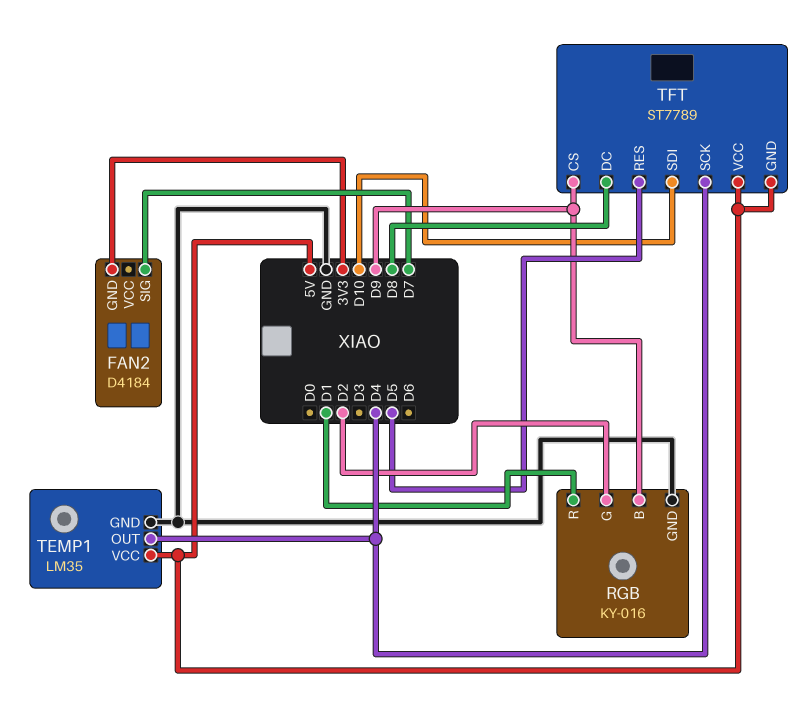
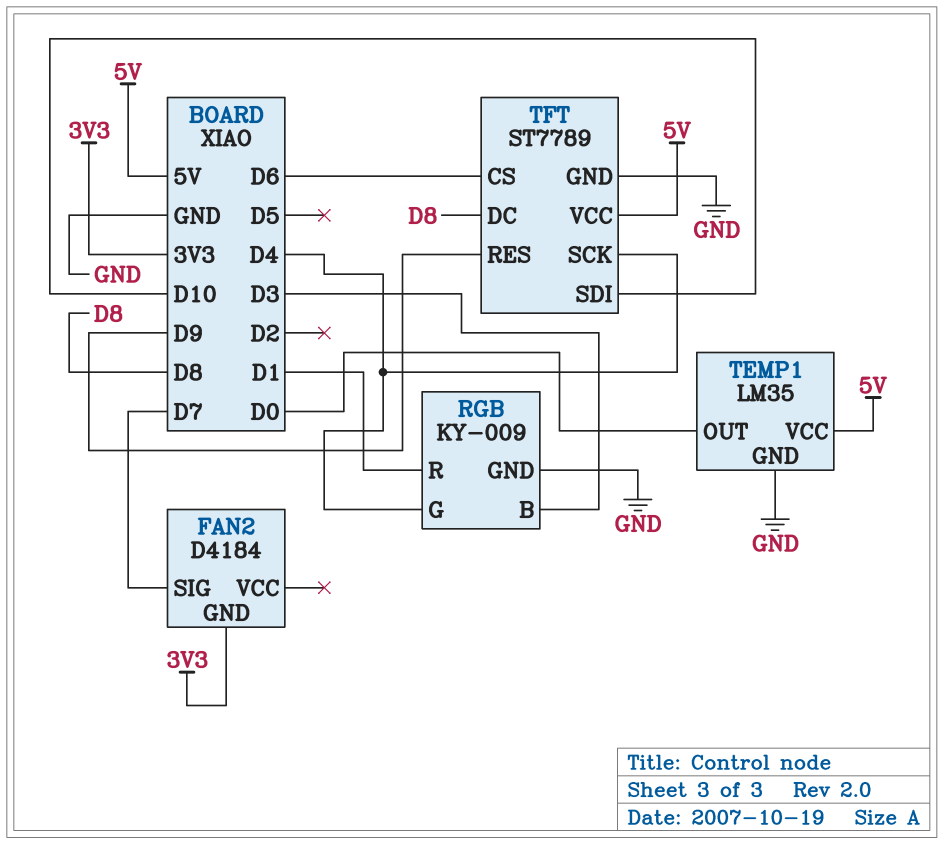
RGB: KY-016 -> KY-009
RGB pin B: D9 -> D3
RGB pin G: D2 -> D4
TEMP1 pin OUT: D4 -> D0
TFT pin CS: D9 -> D6
TFT pin GND: 5V -> GND
TFT pin RES: D5 -> D9

